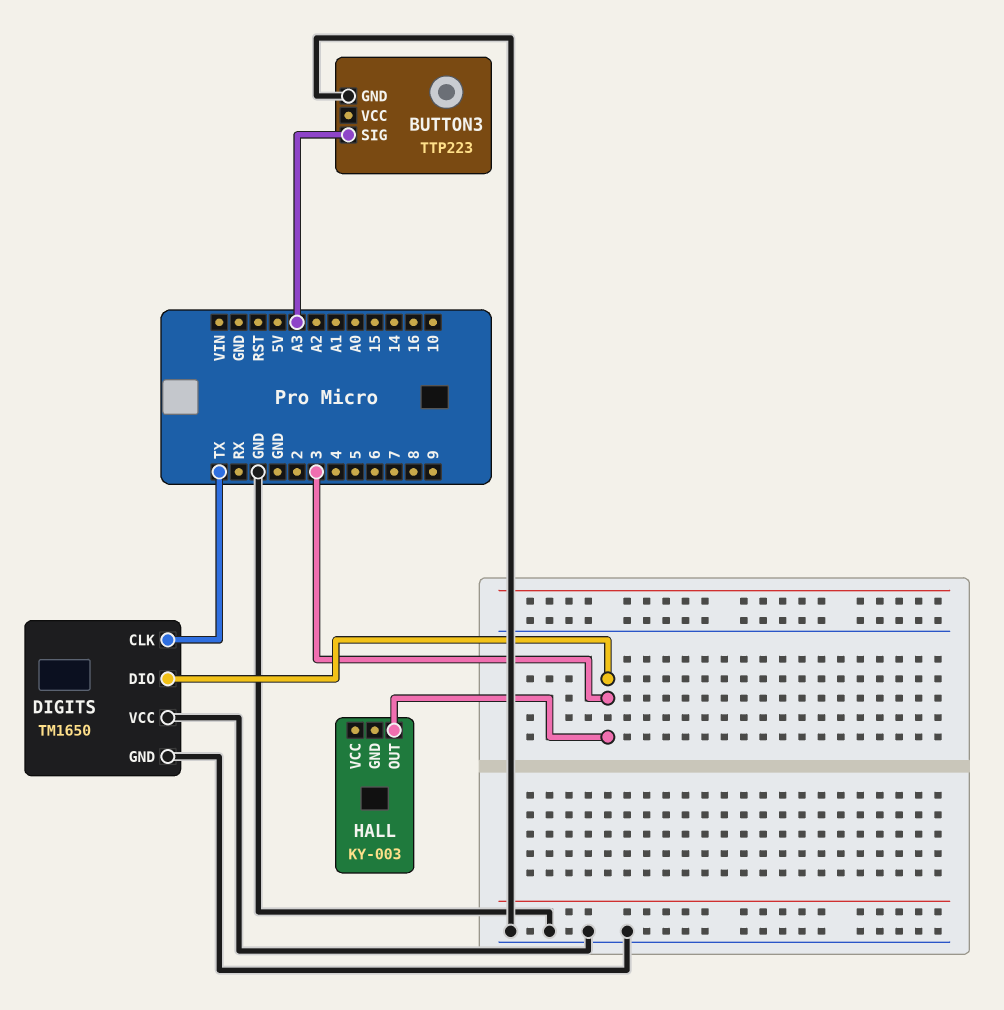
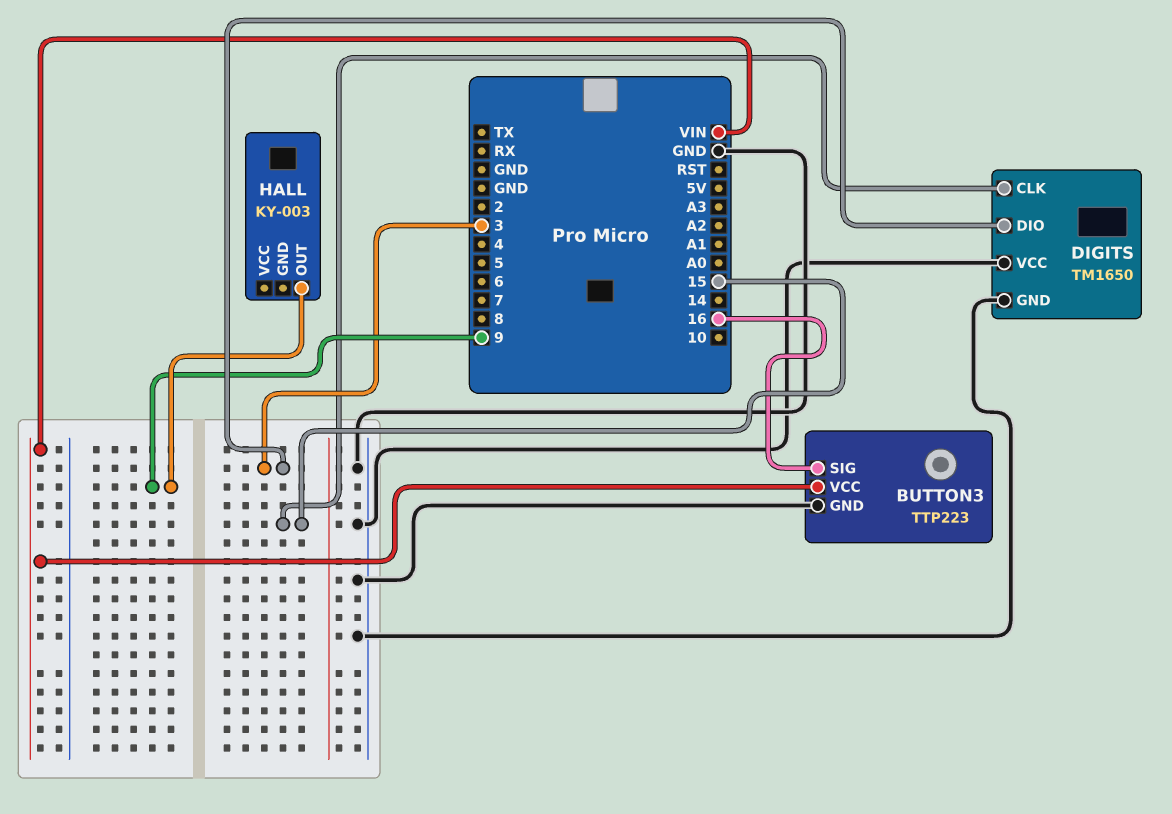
BUTTON3 pin SIG: A3 -> 16
BUTTON3 pin VCC: none -> VIN
DIGITS pin CLK: TX -> 15
HALL pin OUT: 3 -> 9

